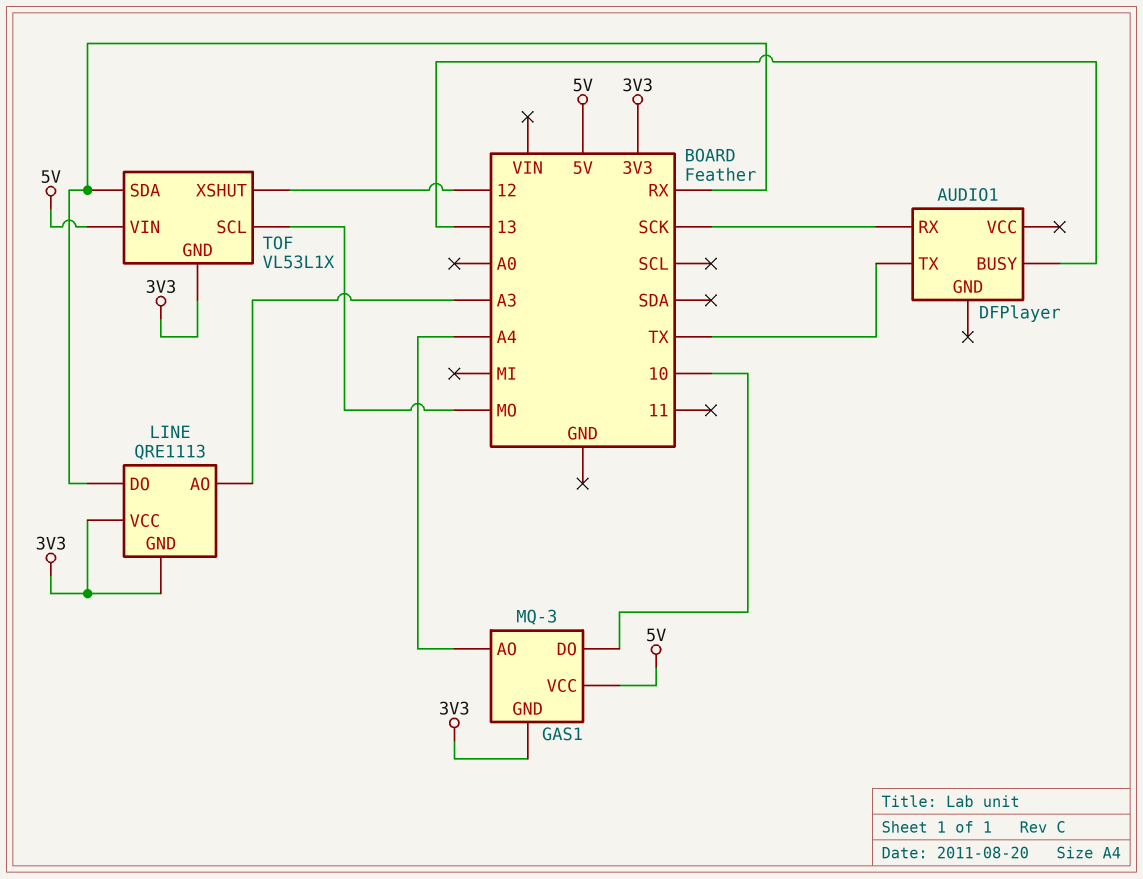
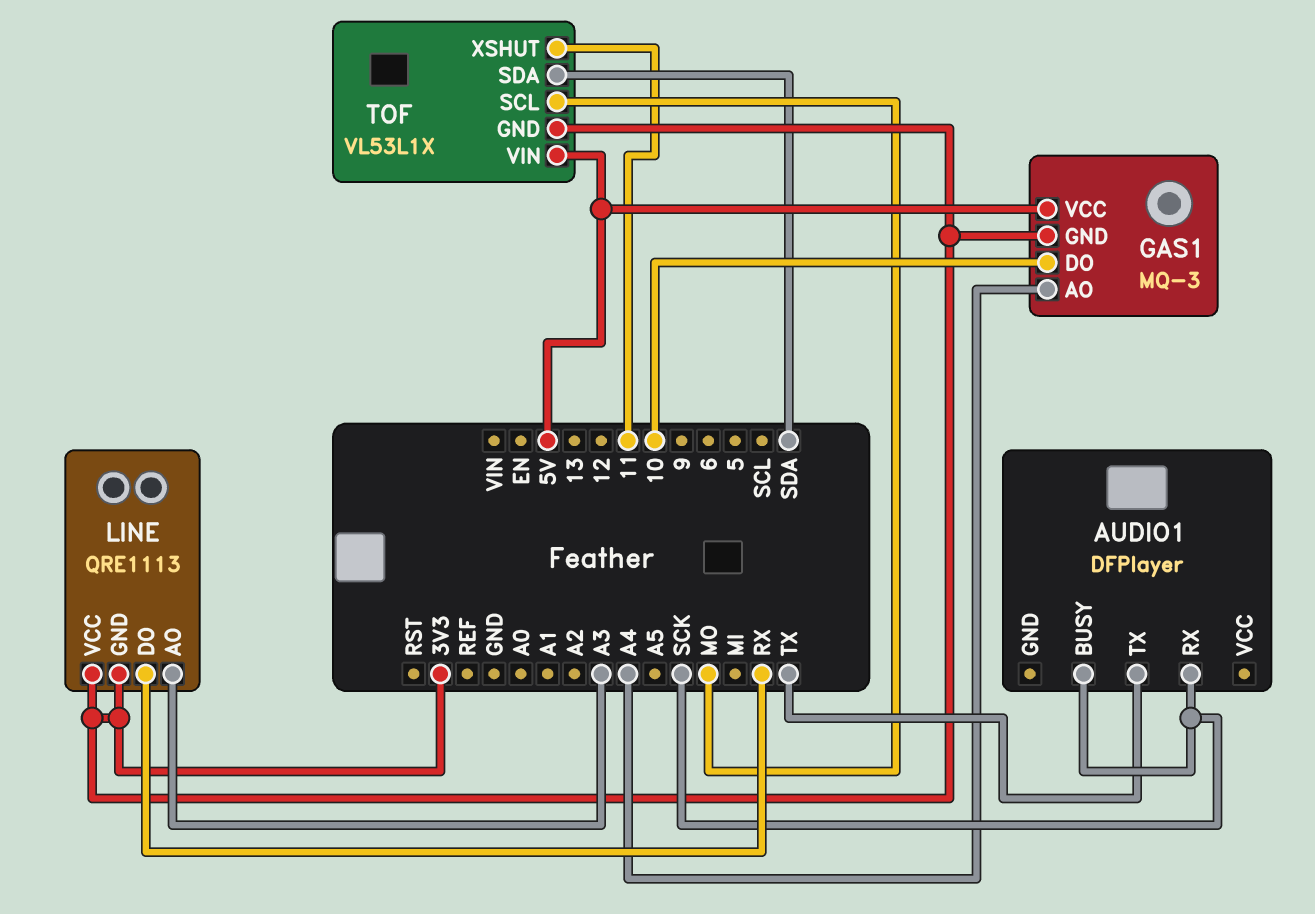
AUDIO1 pin BUSY: 13 -> SCK
TOF pin SDA: RX -> SDA
TOF pin XSHUT: 12 -> 11

